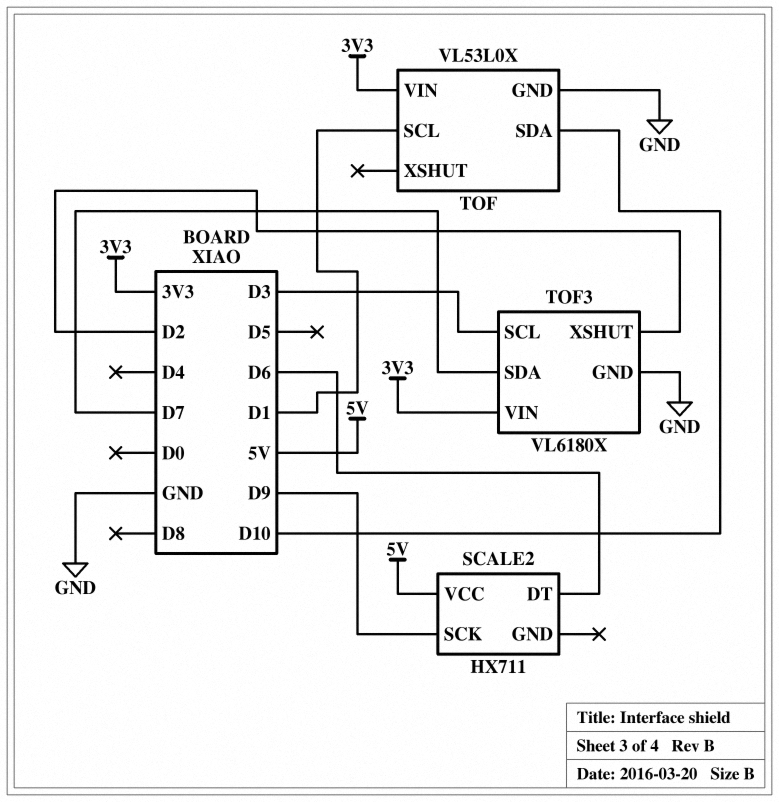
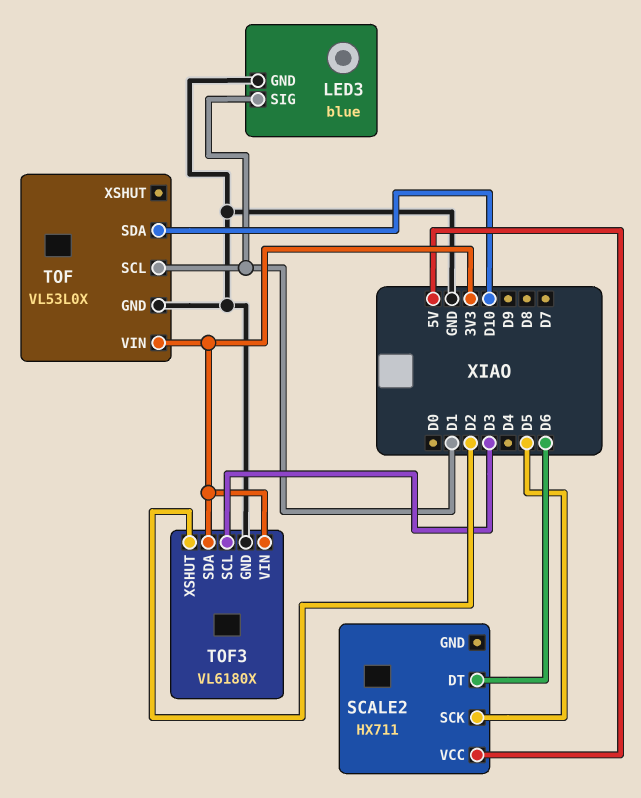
LED3: none -> blue
LED3 pin GND: none -> GND
LED3 pin SIG: none -> D1
SCALE2 pin SCK: D9 -> D5
TOF3 pin SDA: D7 -> 3V3

